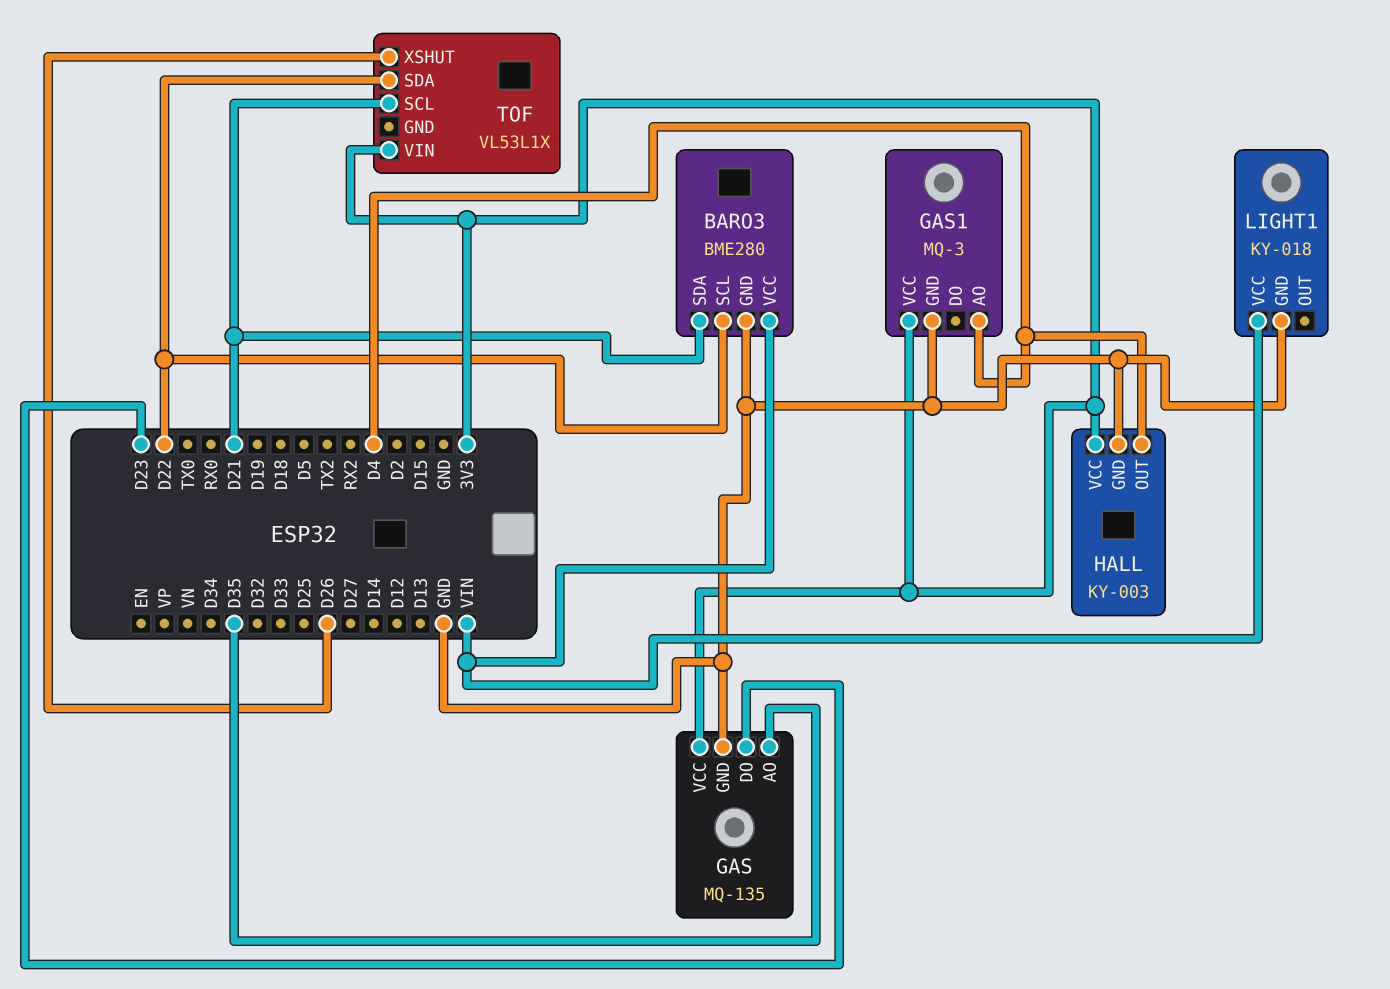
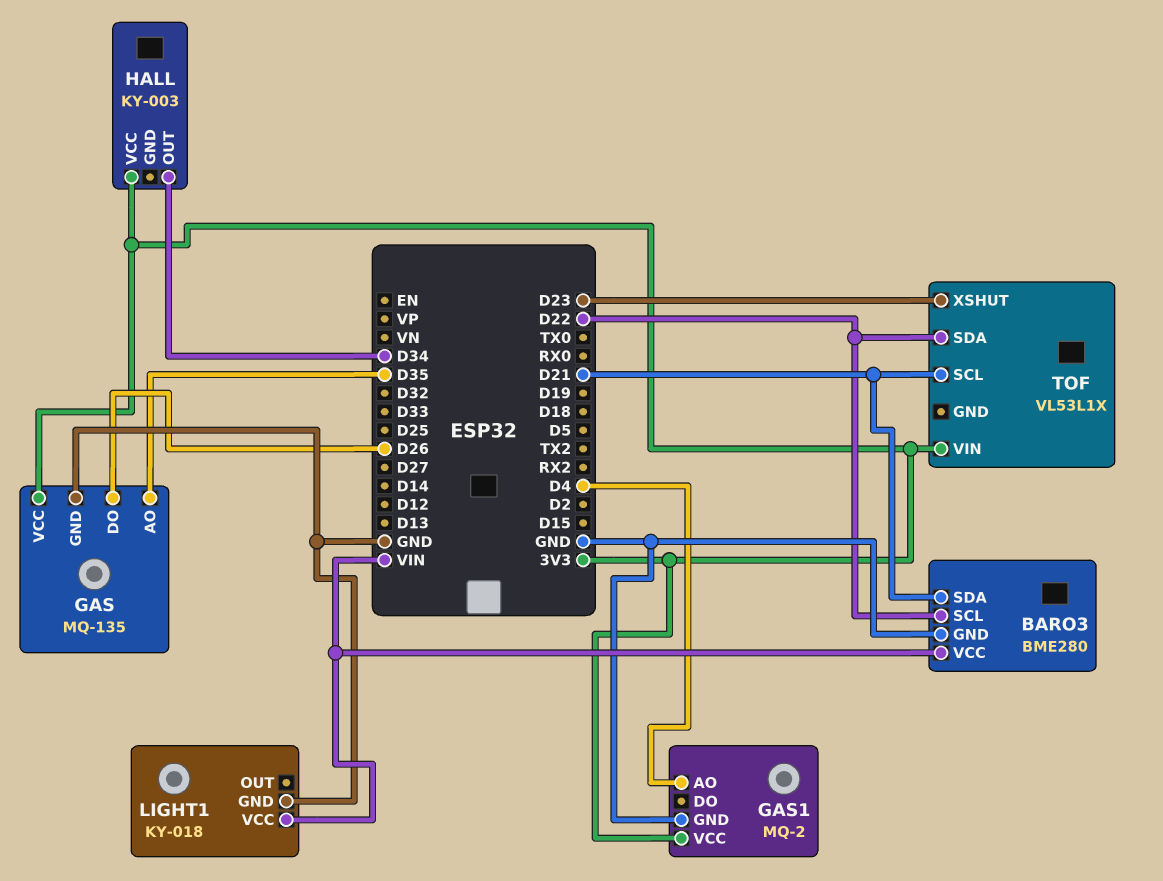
GAS pin DO: D23 -> D26
GAS1: MQ-3 -> MQ-2
HALL pin GND: GND -> none
HALL pin OUT: D4 -> D34
TOF pin XSHUT: D26 -> D23

